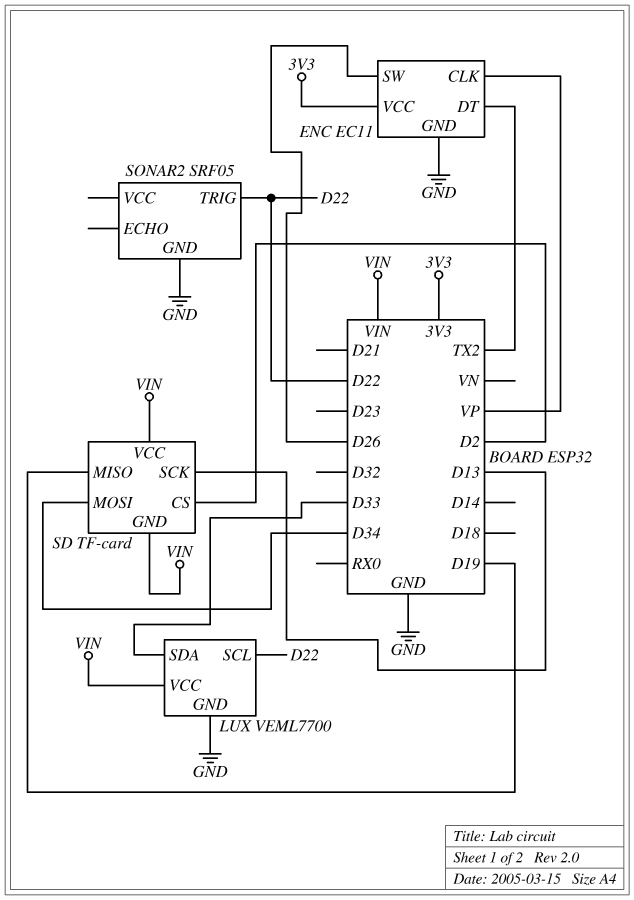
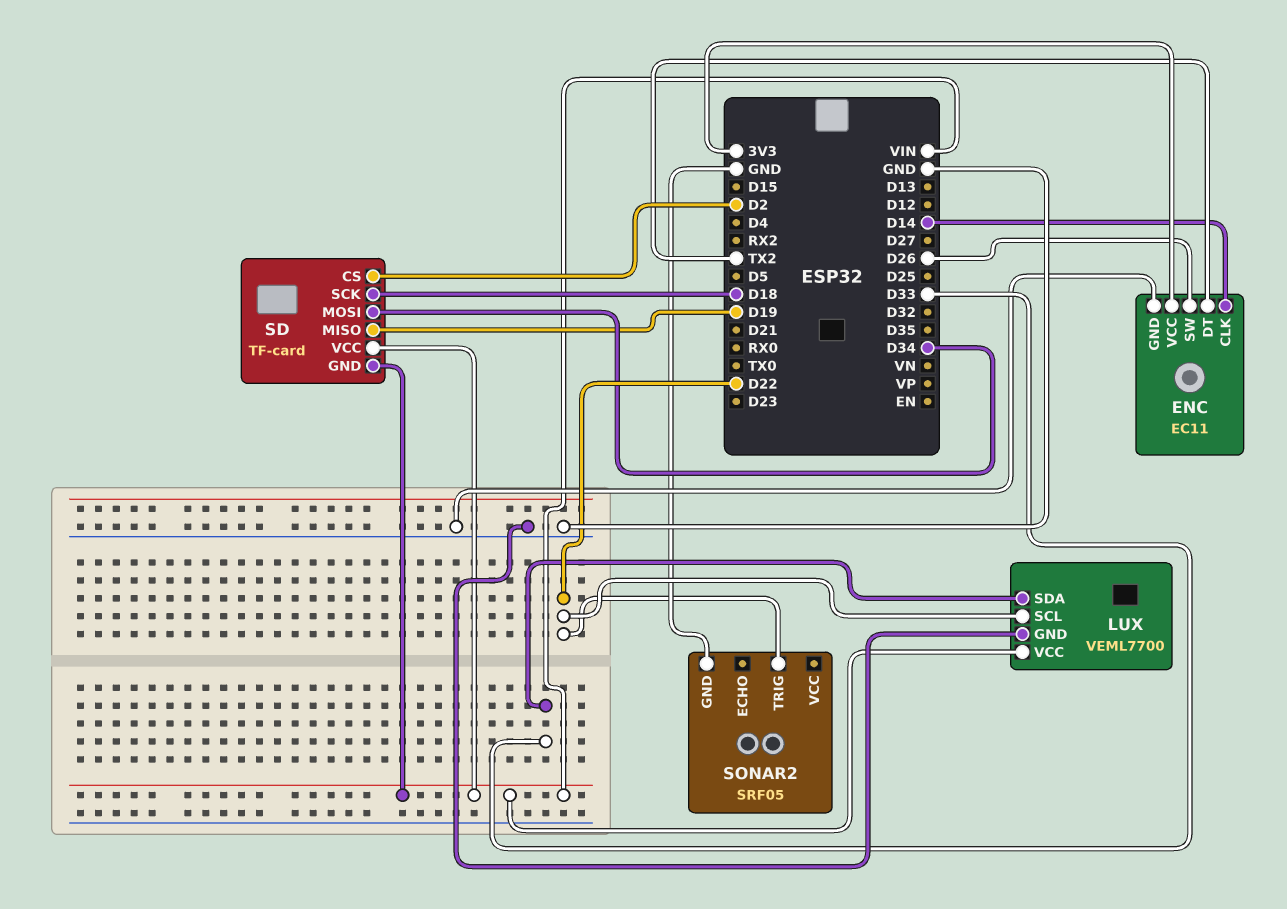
ENC pin CLK: VP -> D14
SD pin SCK: D13 -> D18

